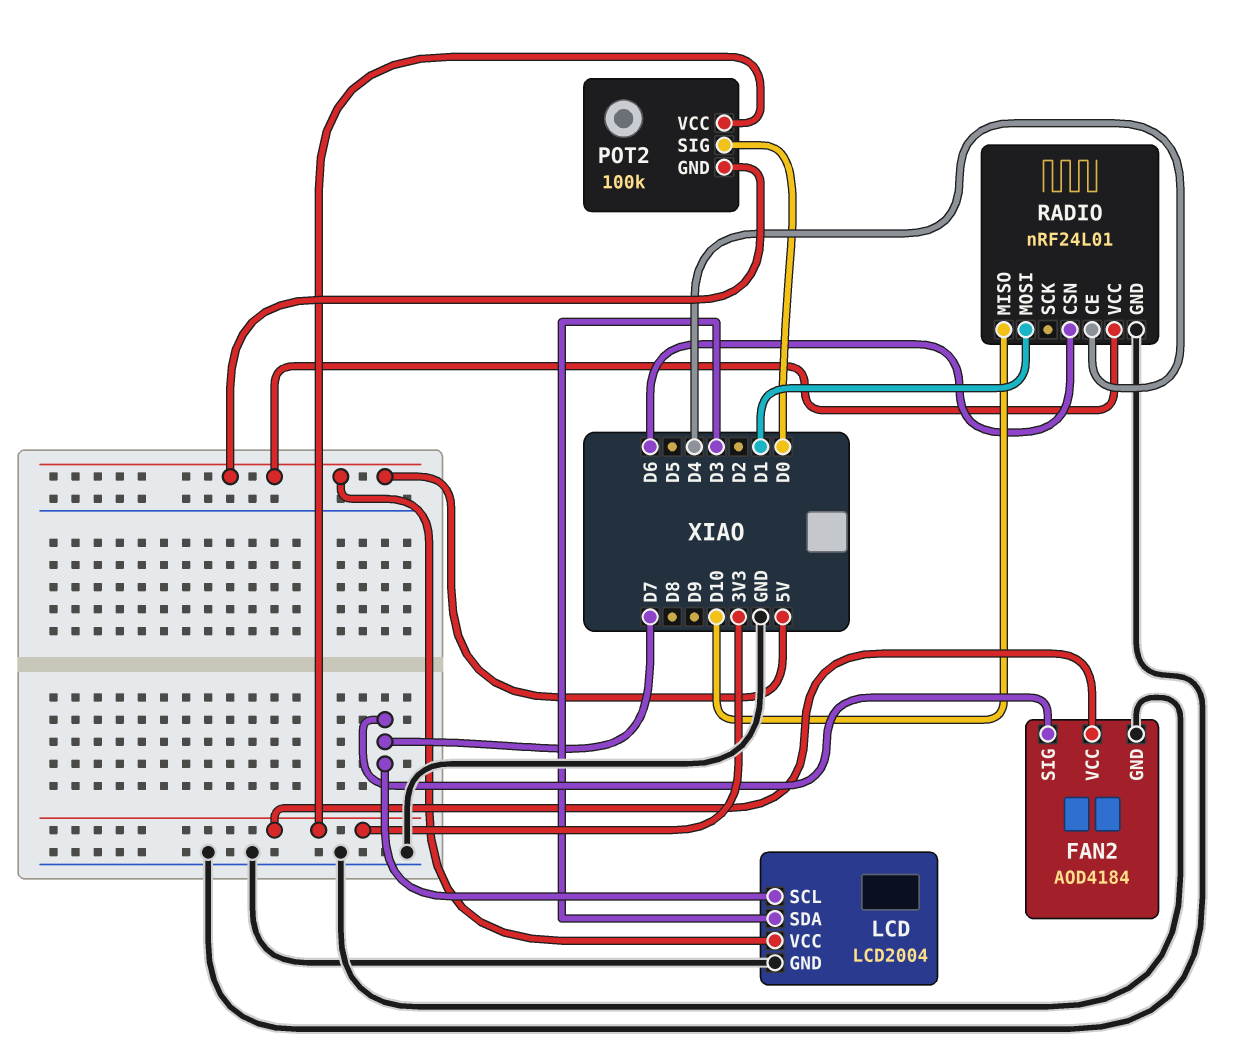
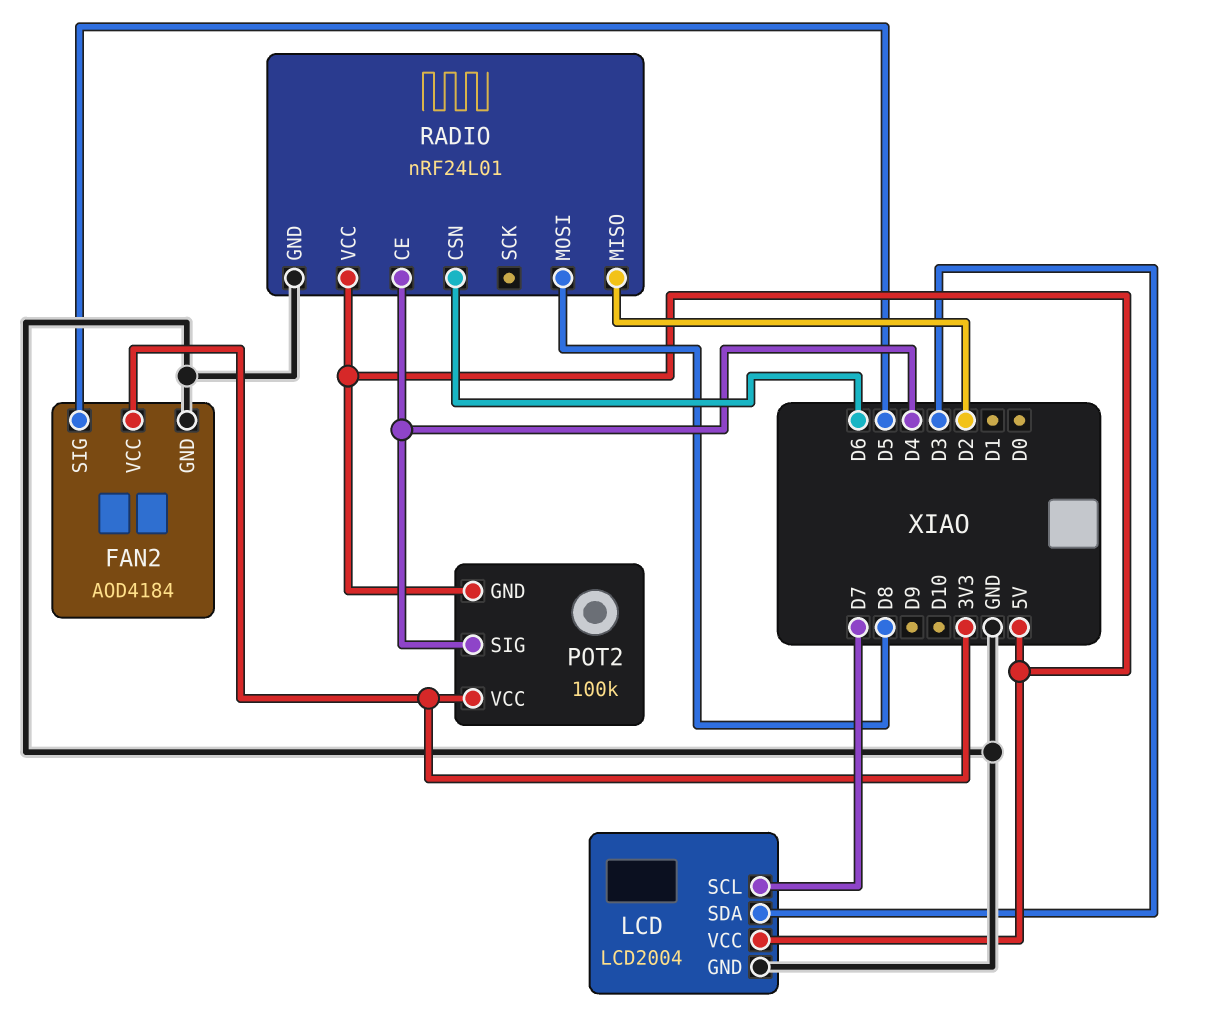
FAN2 pin SIG: D7 -> D5
POT2 pin SIG: D0 -> D4
RADIO pin MISO: D10 -> D2
RADIO pin MOSI: D1 -> D8

